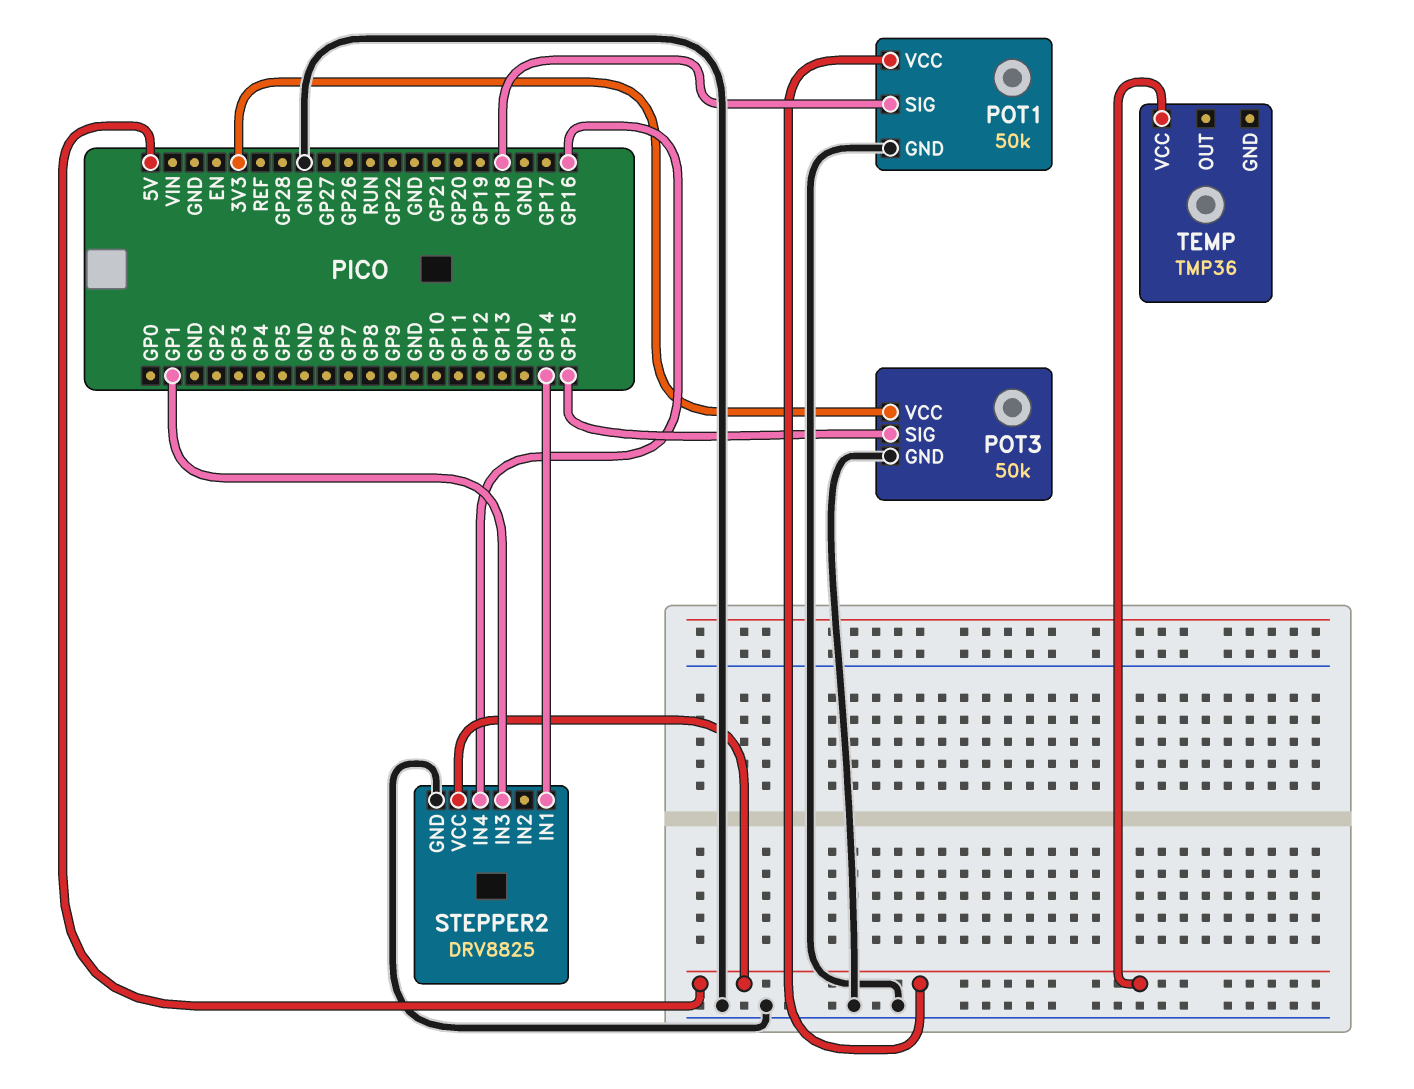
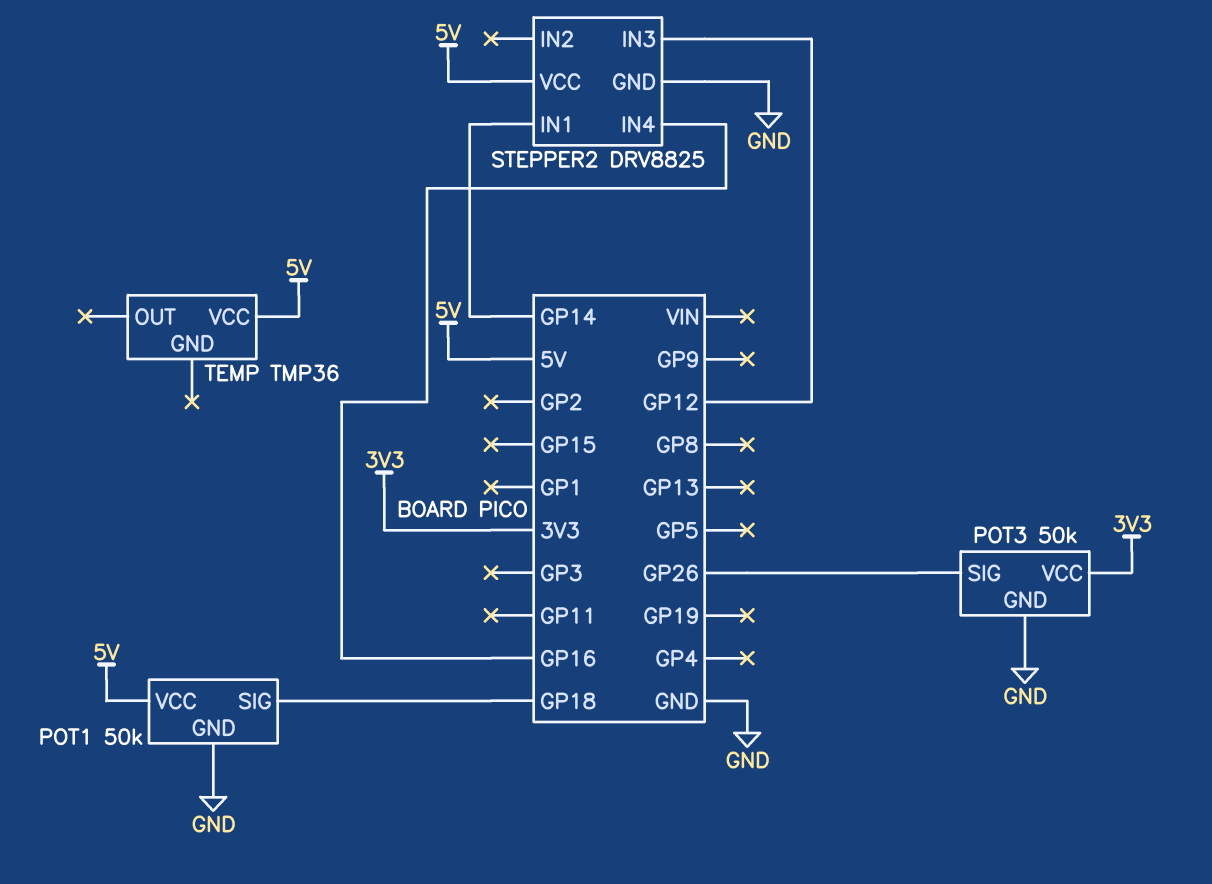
POT3 pin SIG: GP15 -> GP26
STEPPER2 pin IN3: GP1 -> GP12

